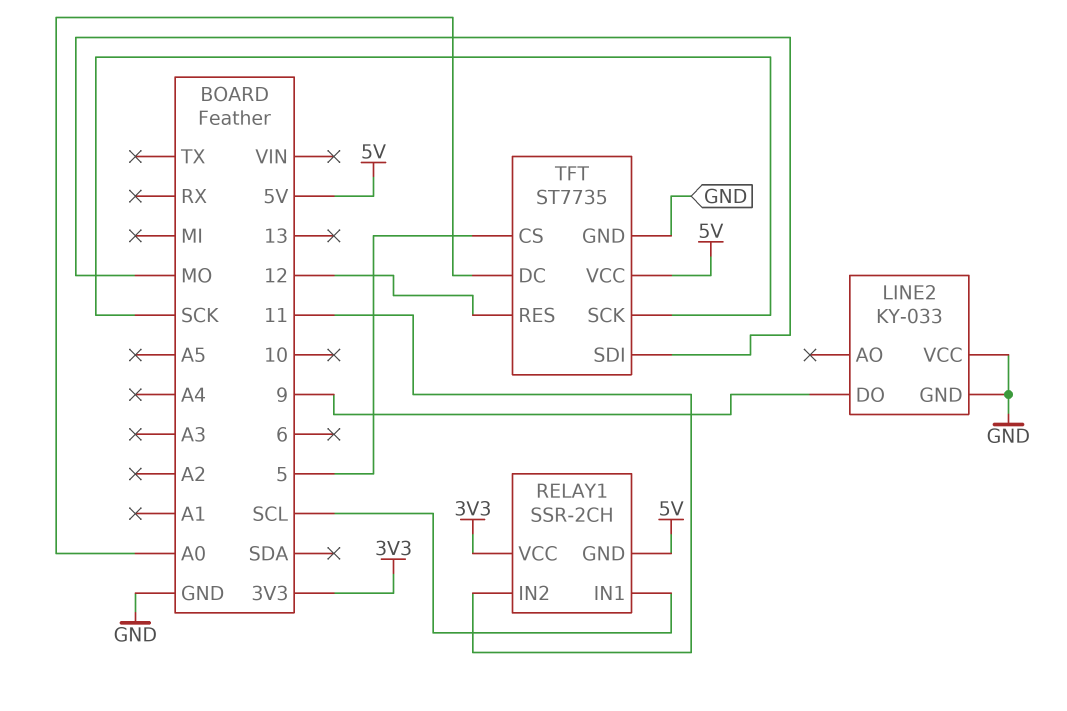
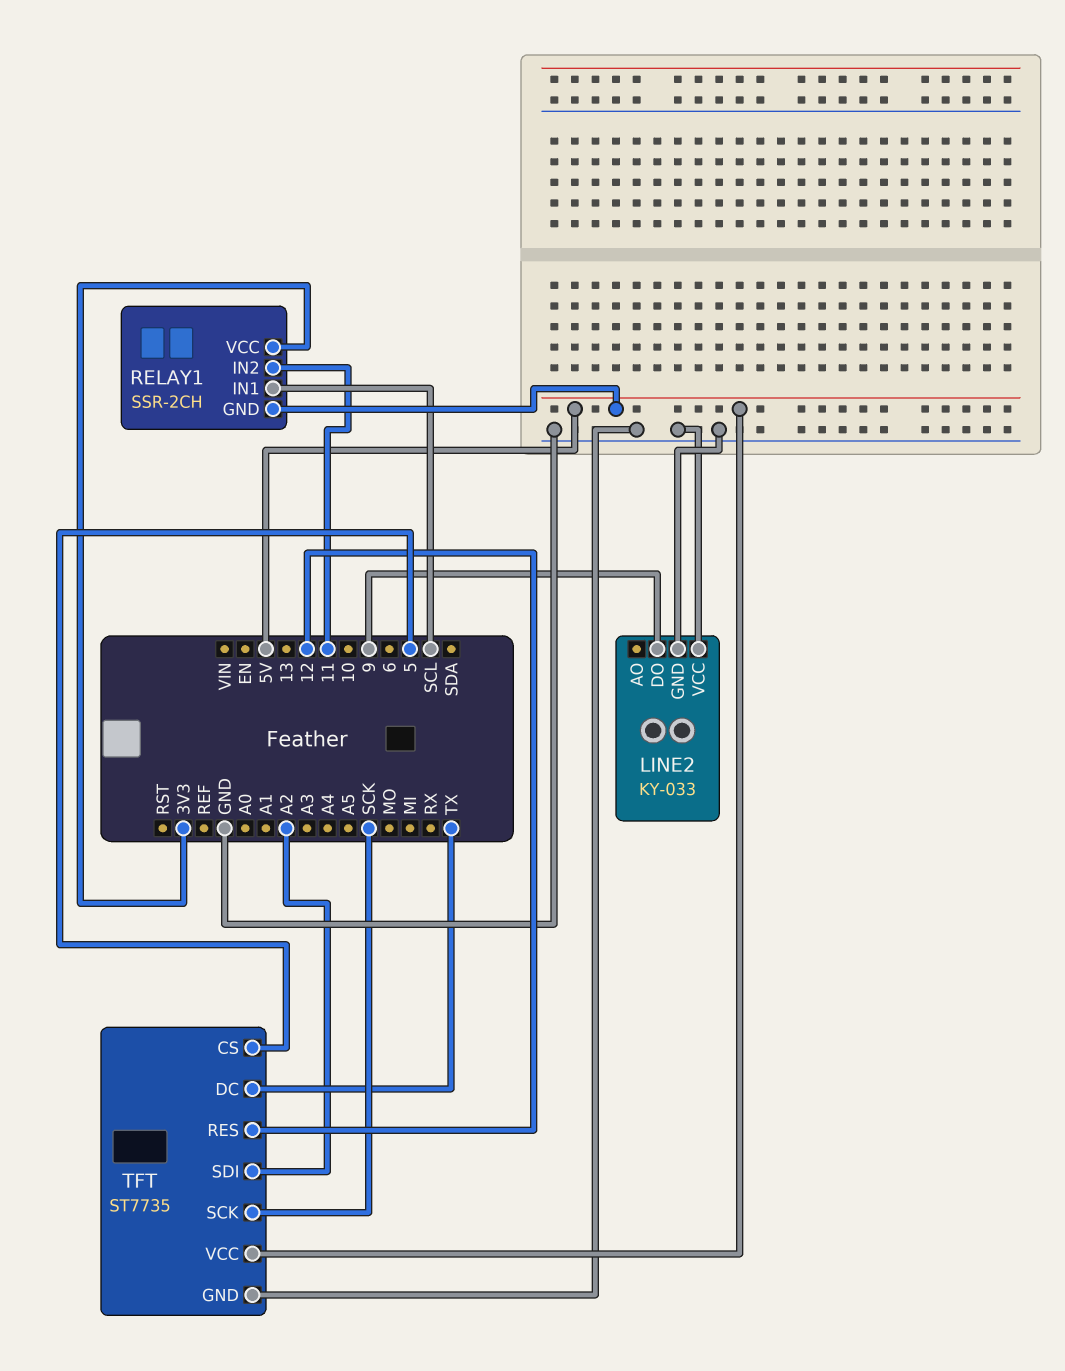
TFT pin DC: A0 -> TX
TFT pin SDI: MO -> A2

